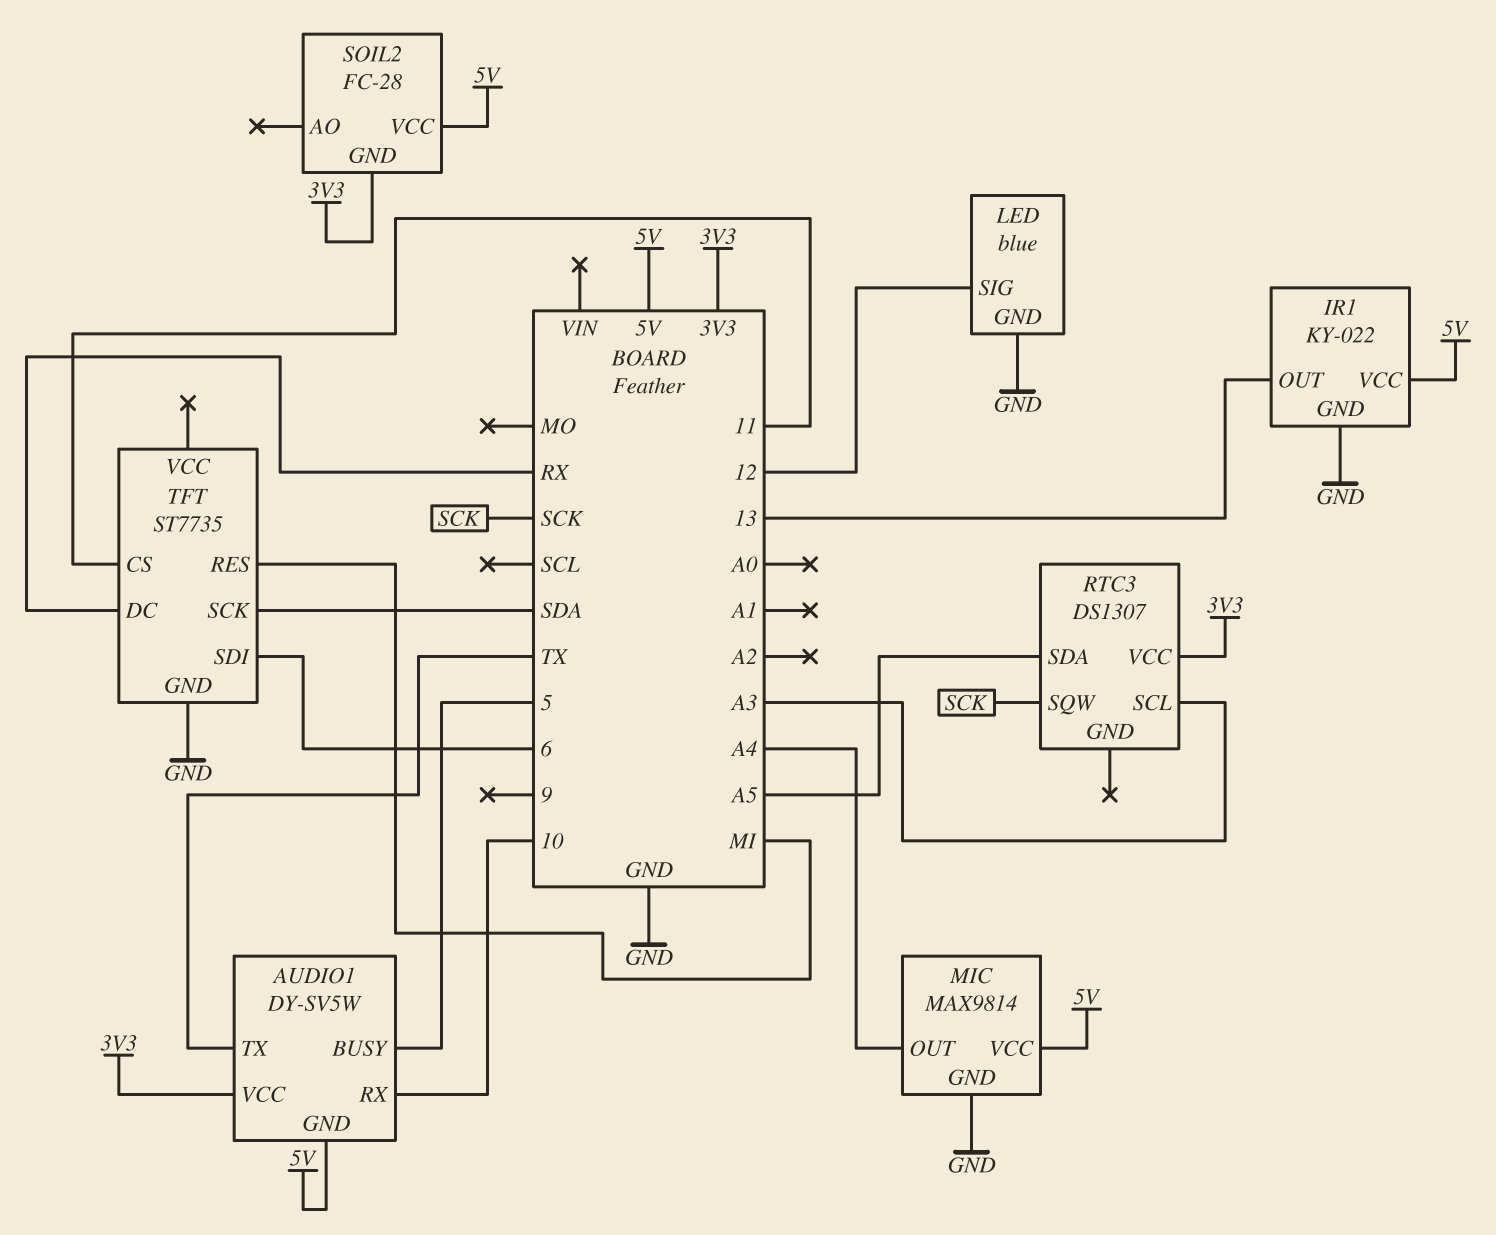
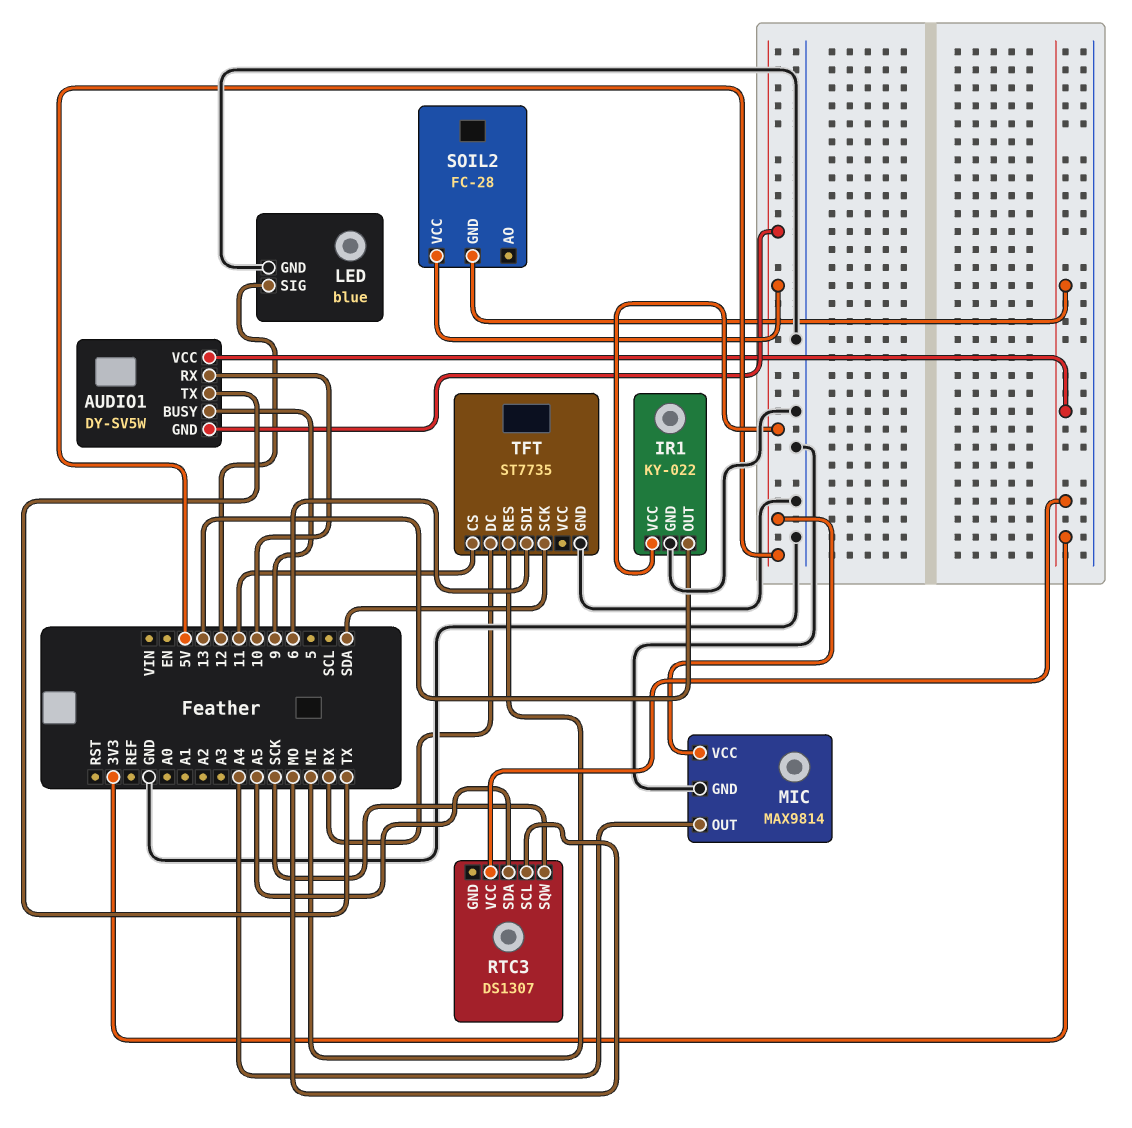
AUDIO1 pin BUSY: 5 -> 9
RTC3 pin SCL: A3 -> MO

